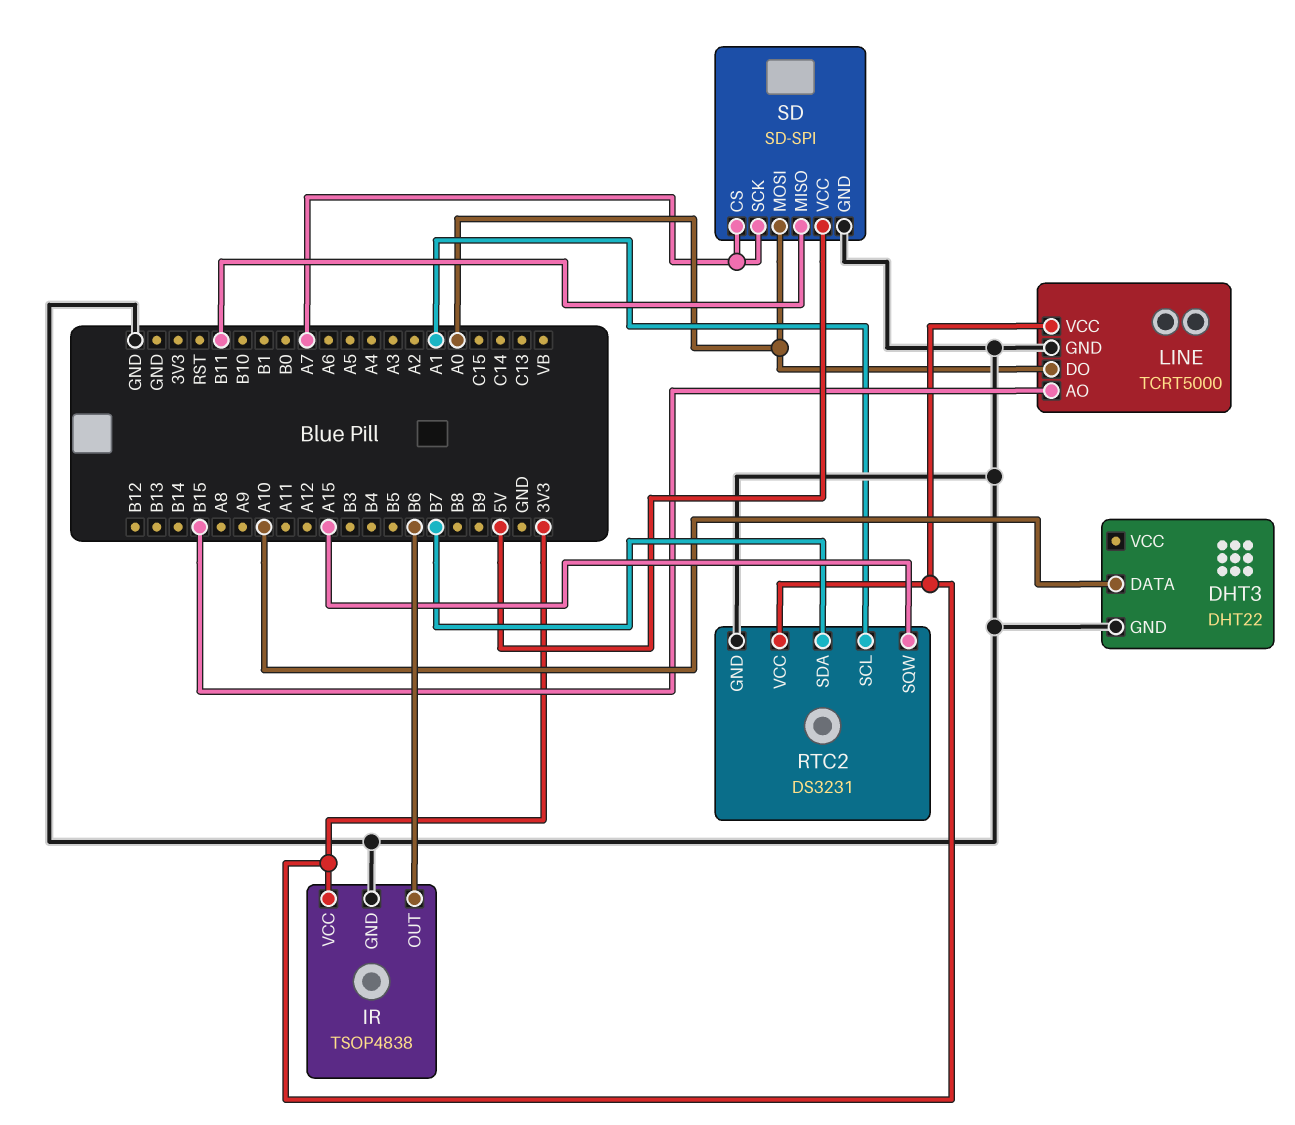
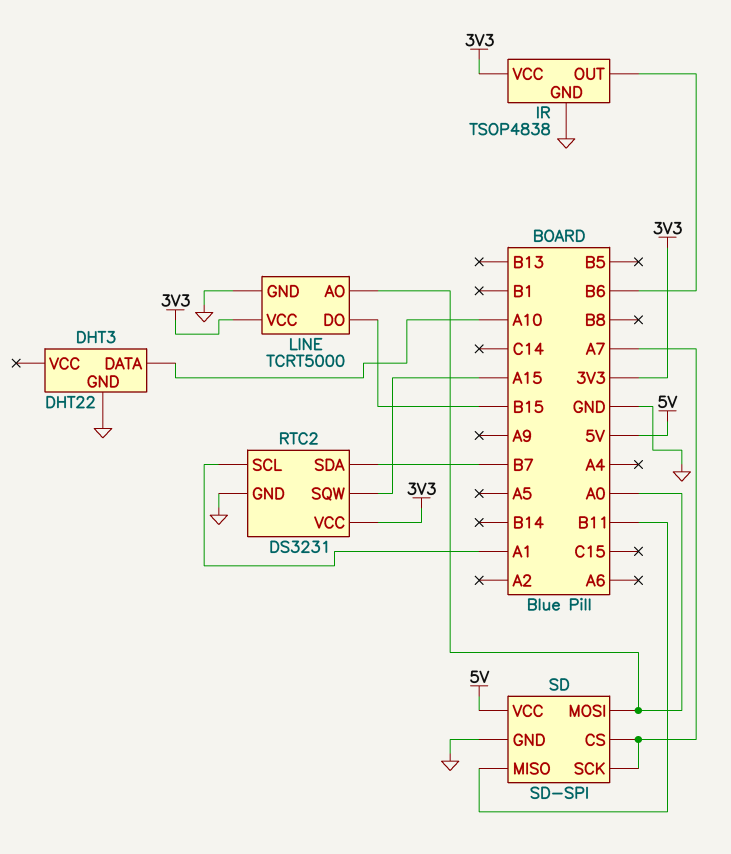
LINE pin AO: B15 -> A0
LINE pin DO: A0 -> B15

